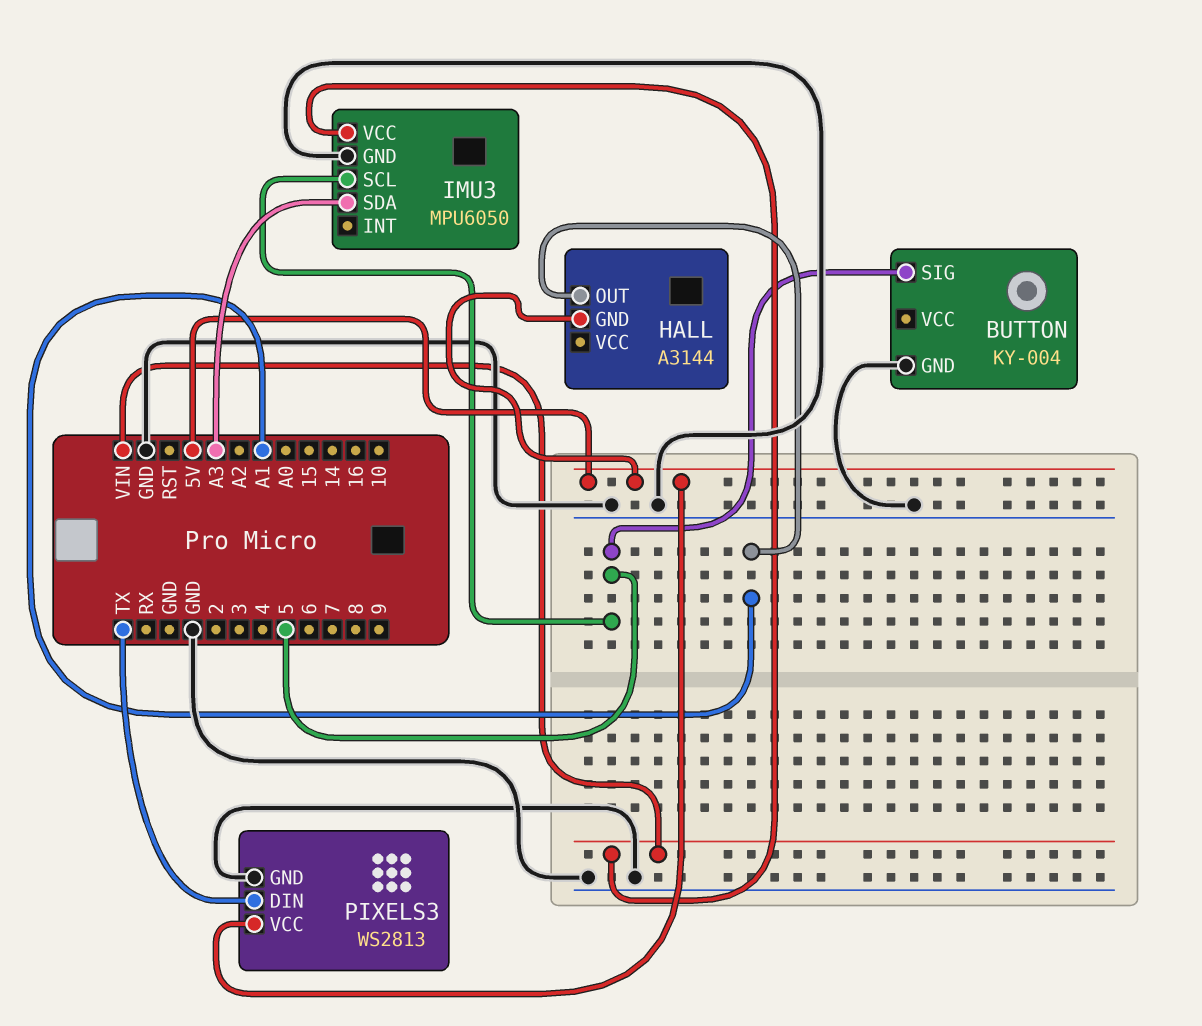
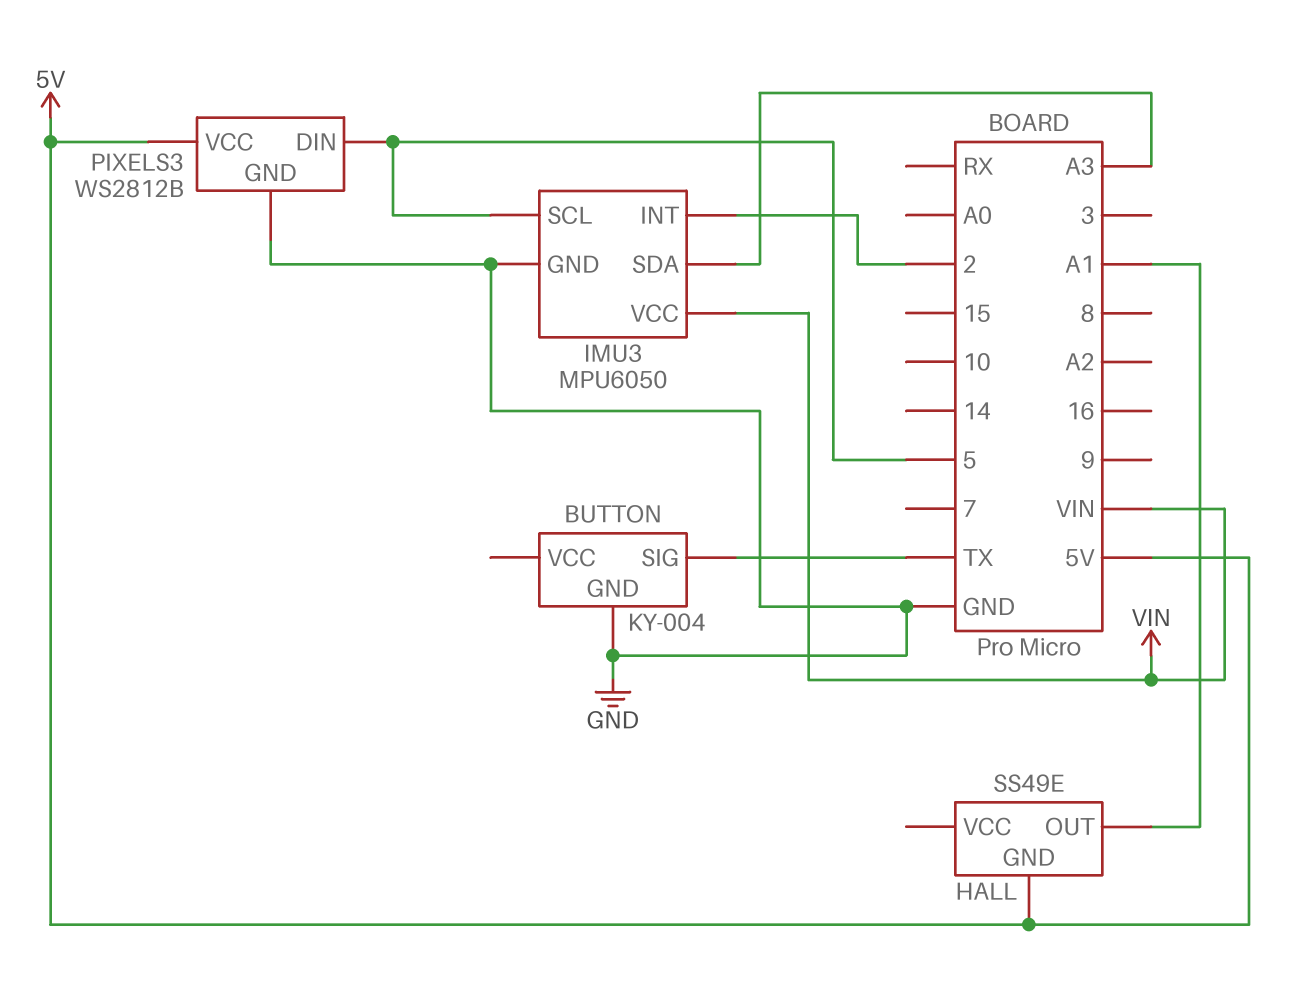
BUTTON pin SIG: 5 -> TX
HALL: A3144 -> SS49E
IMU3 pin INT: none -> 2
PIXELS3: WS2813 -> WS2812B
PIXELS3 pin DIN: TX -> 5

